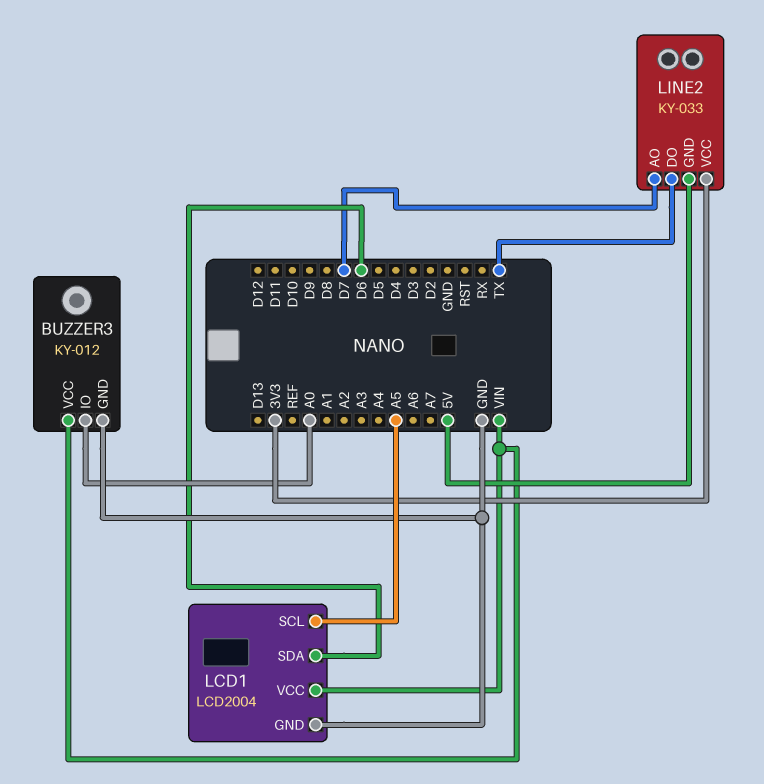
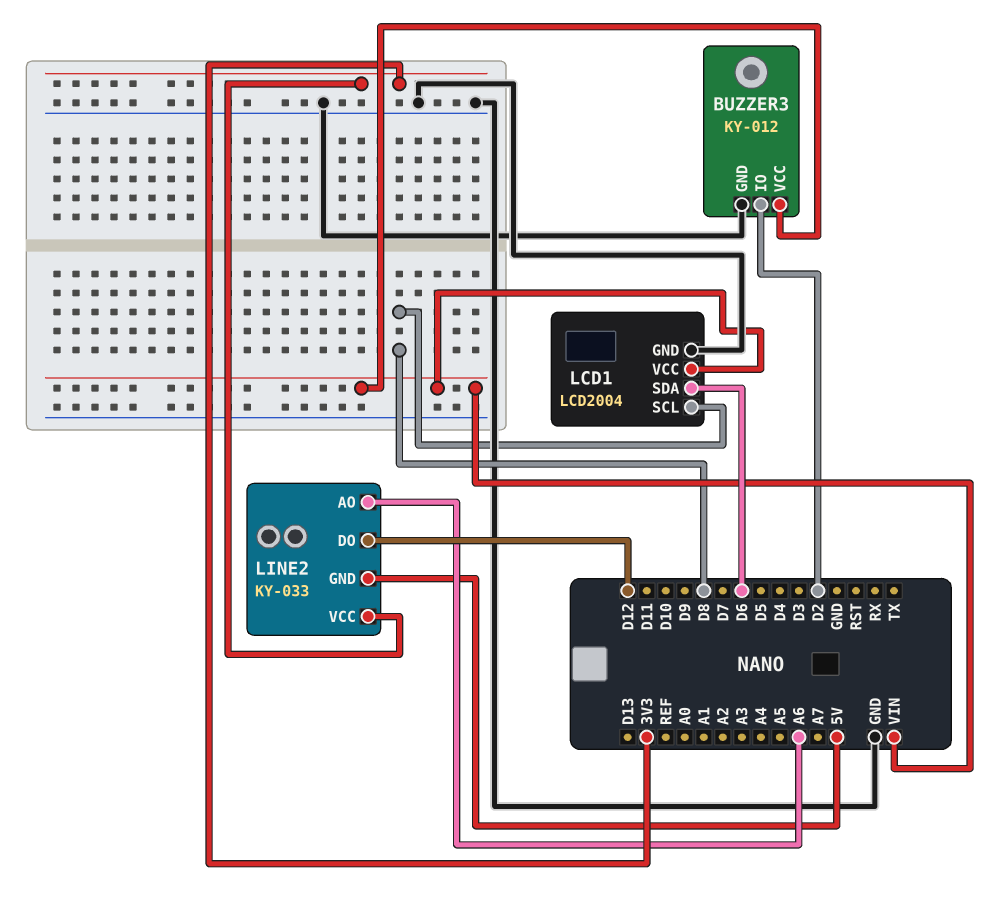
BUZZER3 pin IO: A0 -> D2
LCD1 pin SCL: A5 -> D8
LINE2 pin AO: D7 -> A6
LINE2 pin DO: TX -> D12

